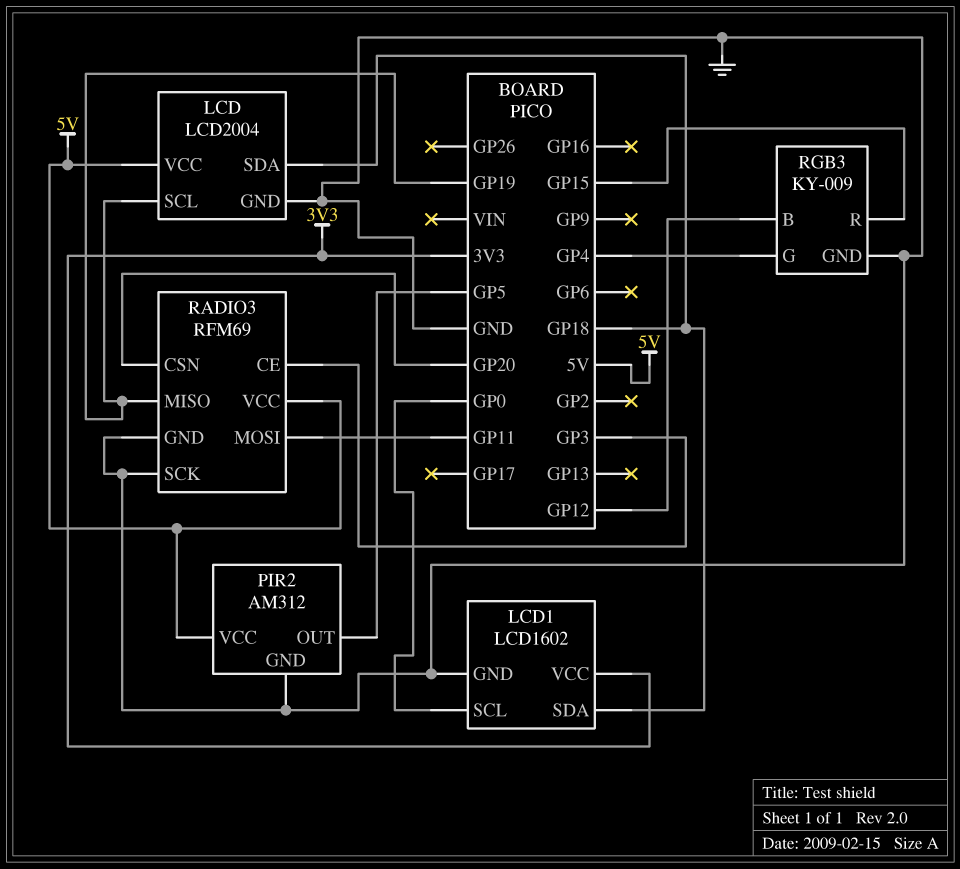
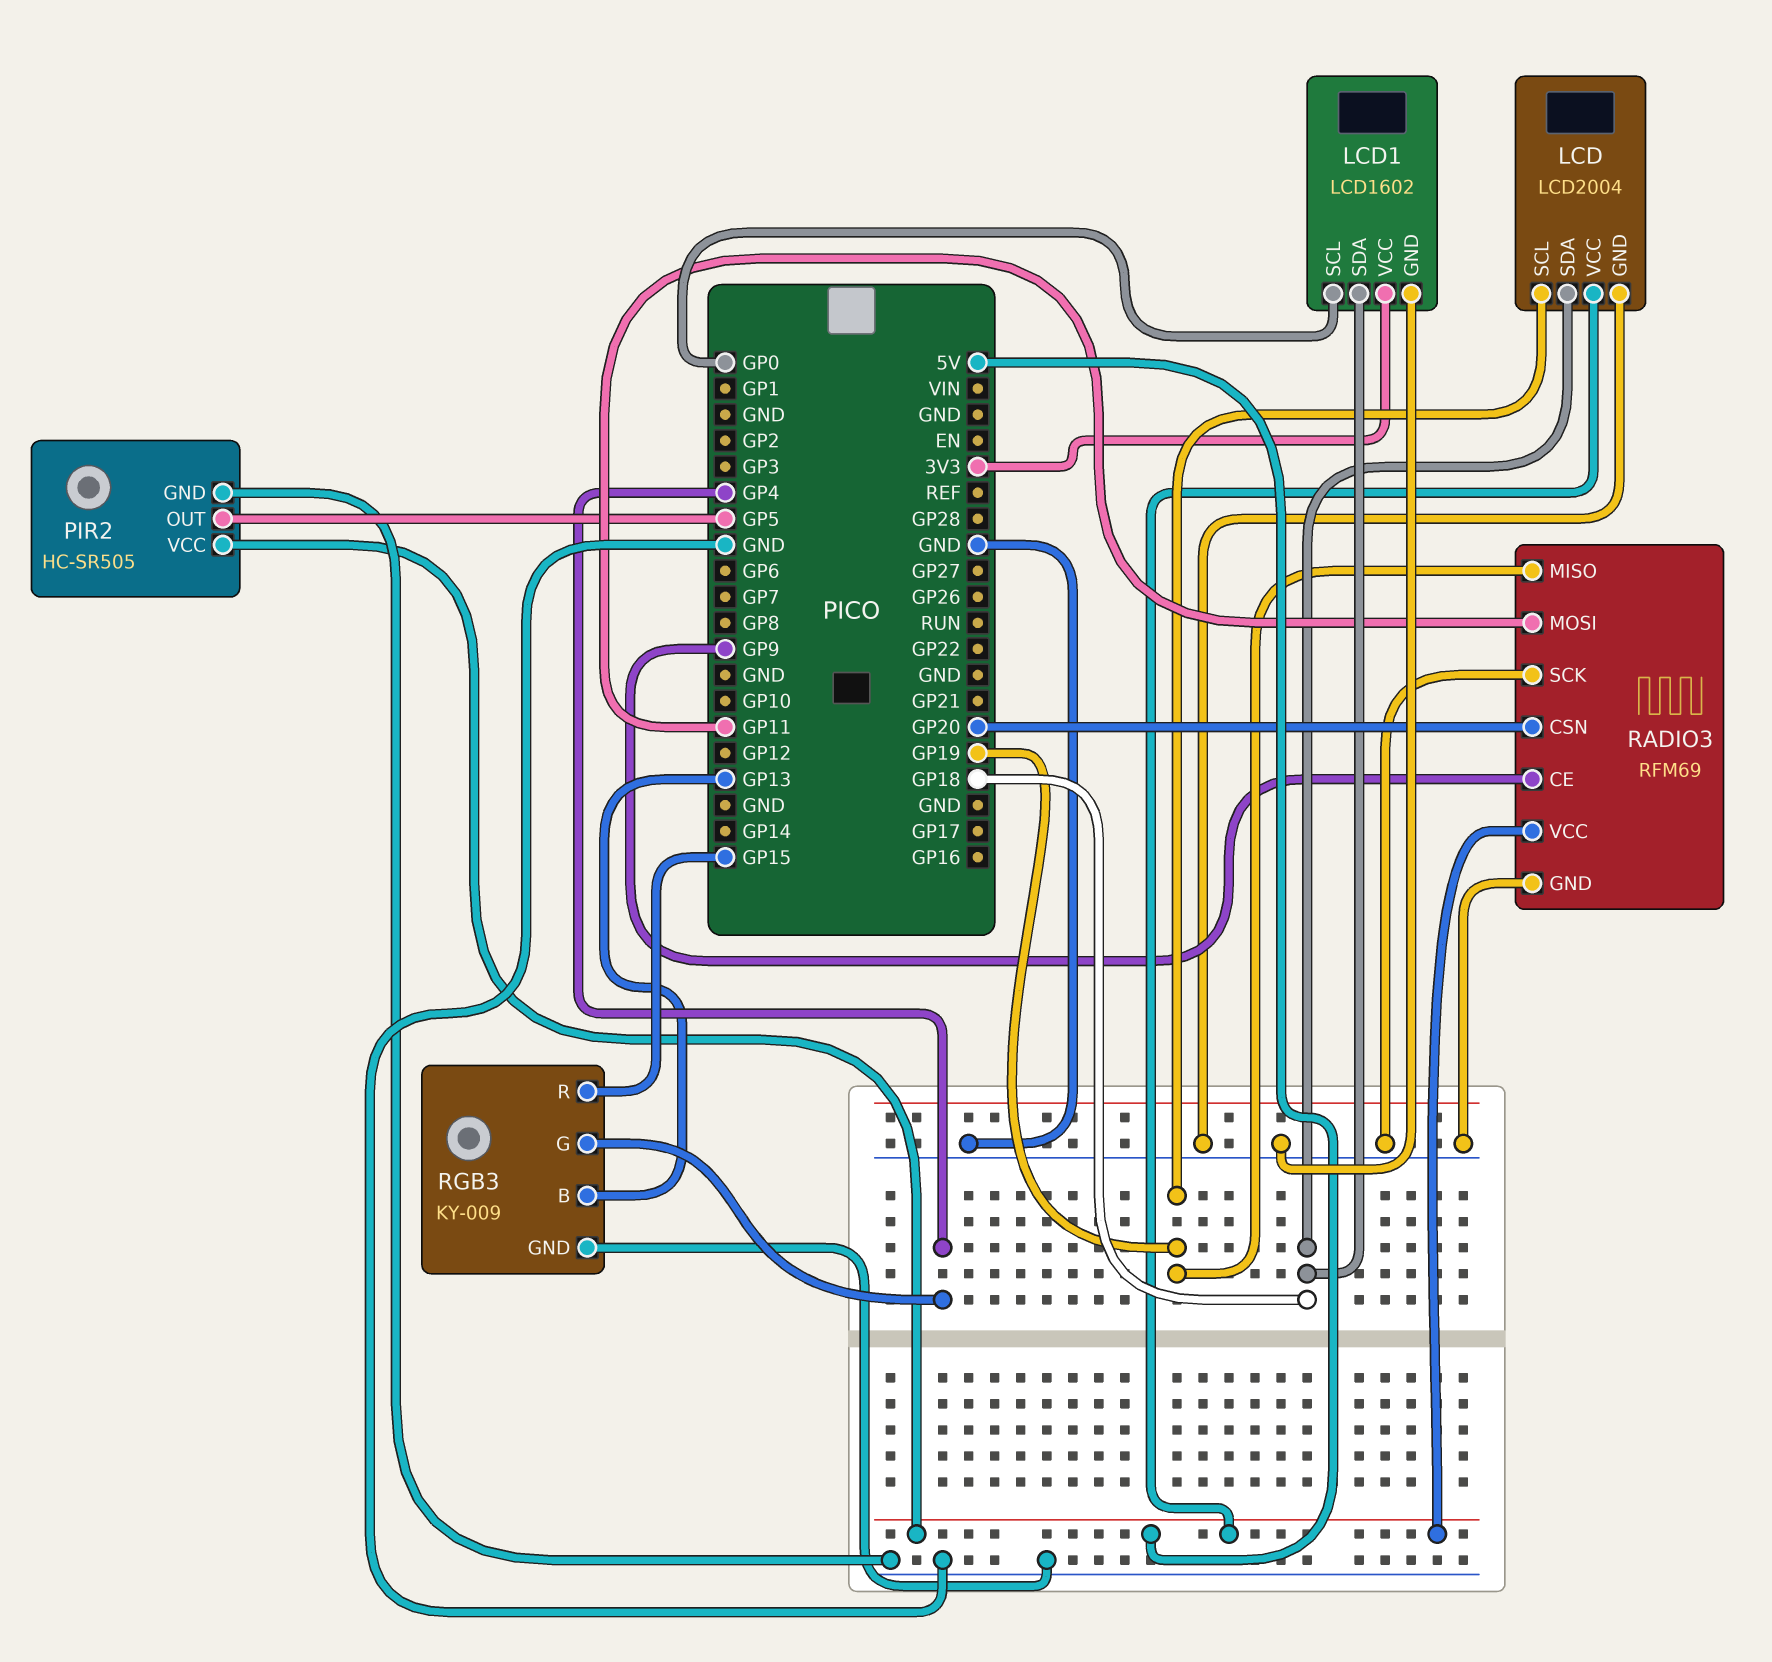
PIR2: AM312 -> HC-SR505
RADIO3 pin CE: GP3 -> GP9
RGB3 pin B: GP12 -> GP13

